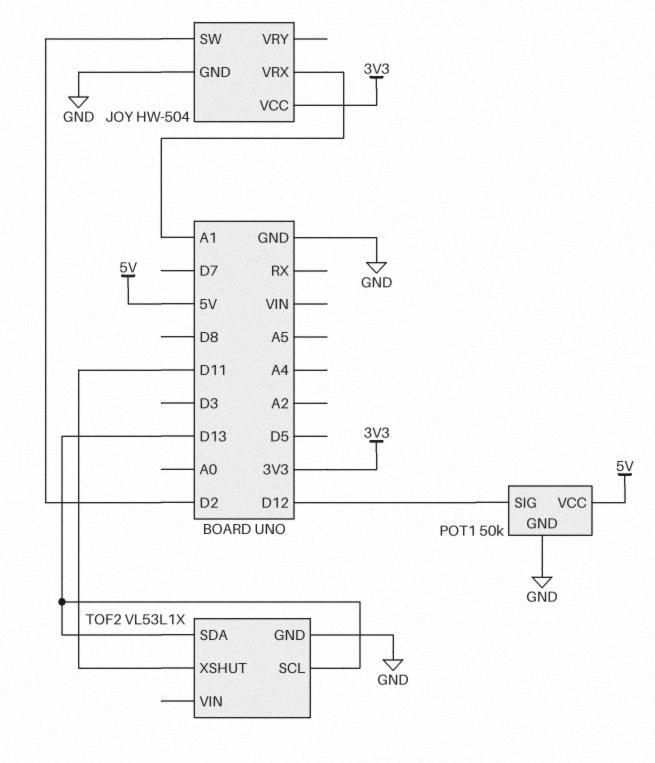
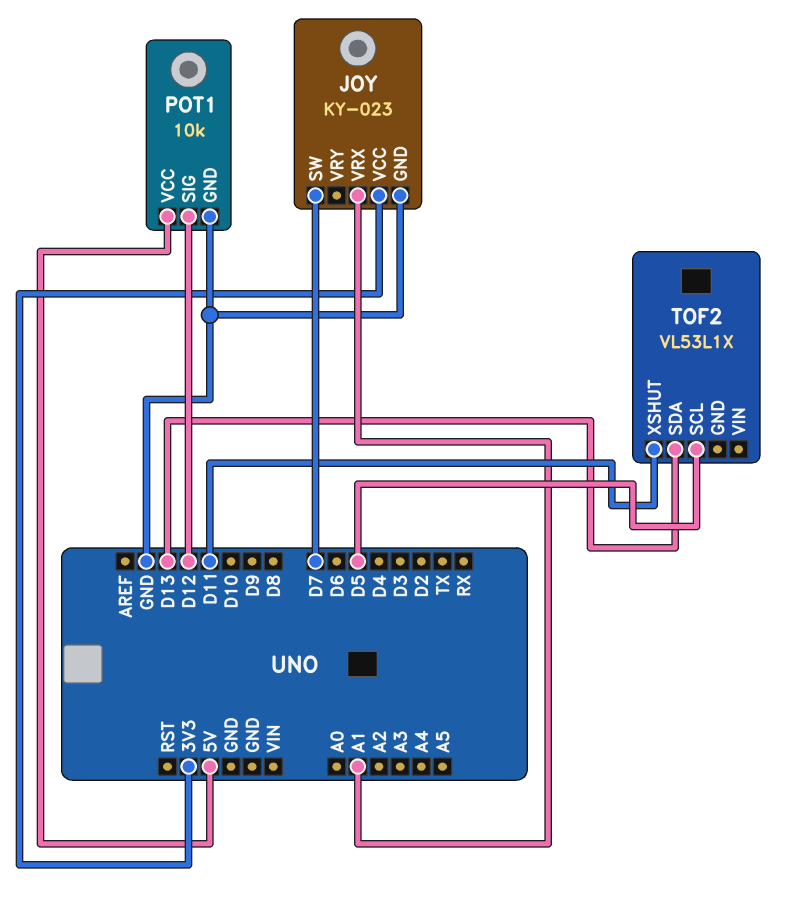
JOY: HW-504 -> KY-023
JOY pin SW: D2 -> D7
POT1: 50k -> 10k
TOF2 pin GND: GND -> none
TOF2 pin SCL: D13 -> D5

